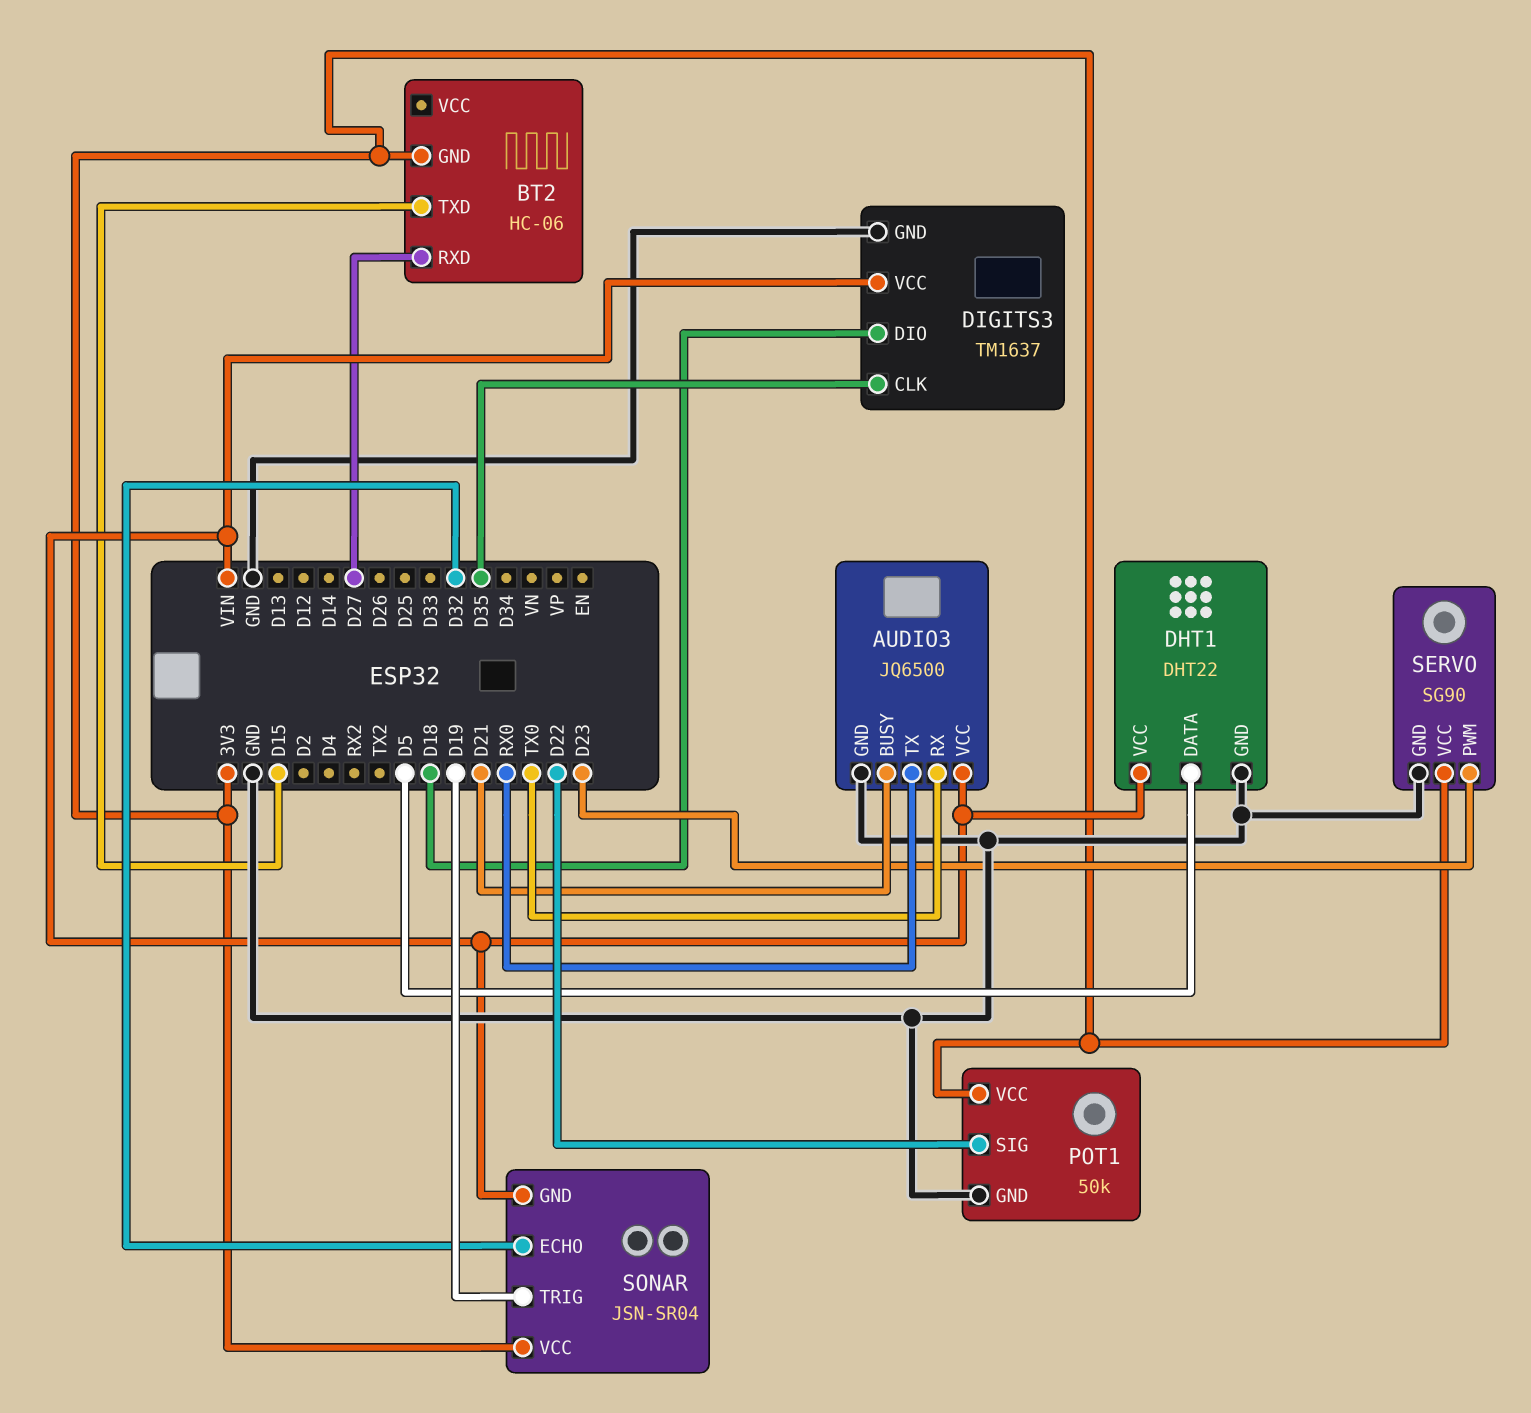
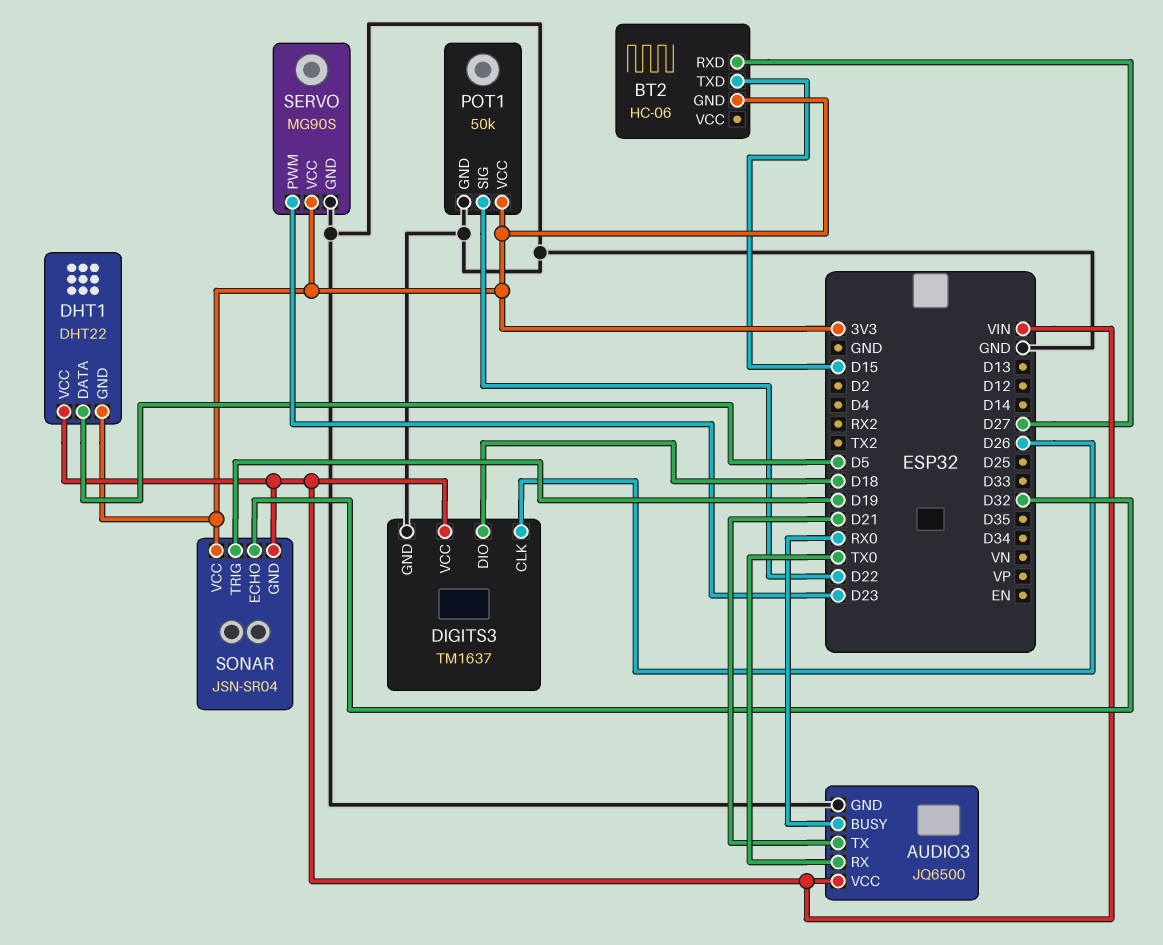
AUDIO3 pin BUSY: D21 -> RX0
AUDIO3 pin TX: RX0 -> D21
DHT1 pin GND: GND -> 3V3
DIGITS3 pin CLK: D35 -> D26
SERVO: SG90 -> MG90S

